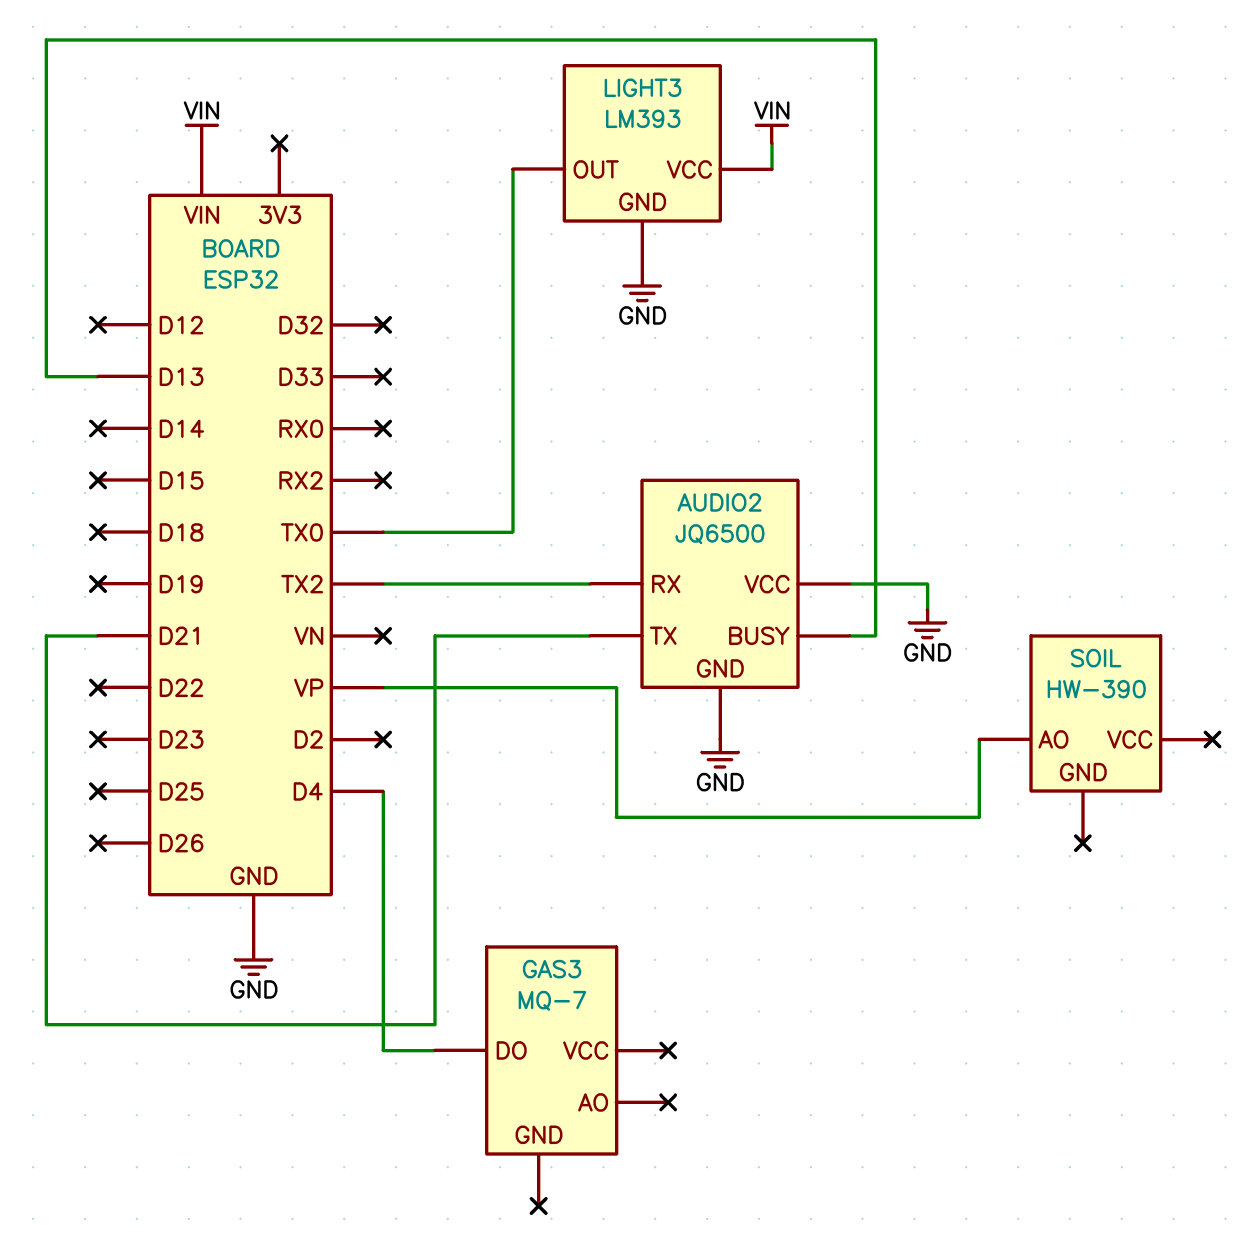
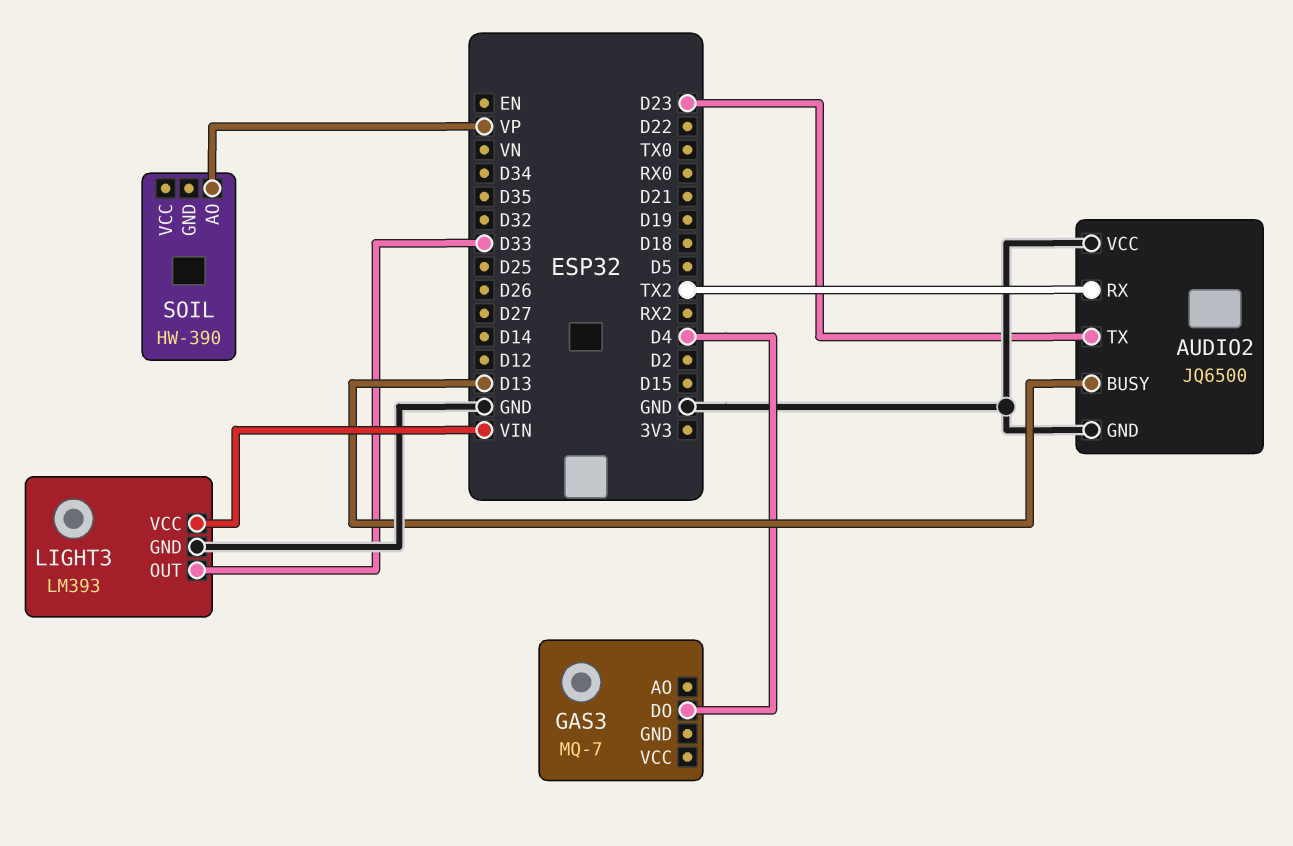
AUDIO2 pin TX: D21 -> D23
LIGHT3 pin OUT: TX0 -> D33

